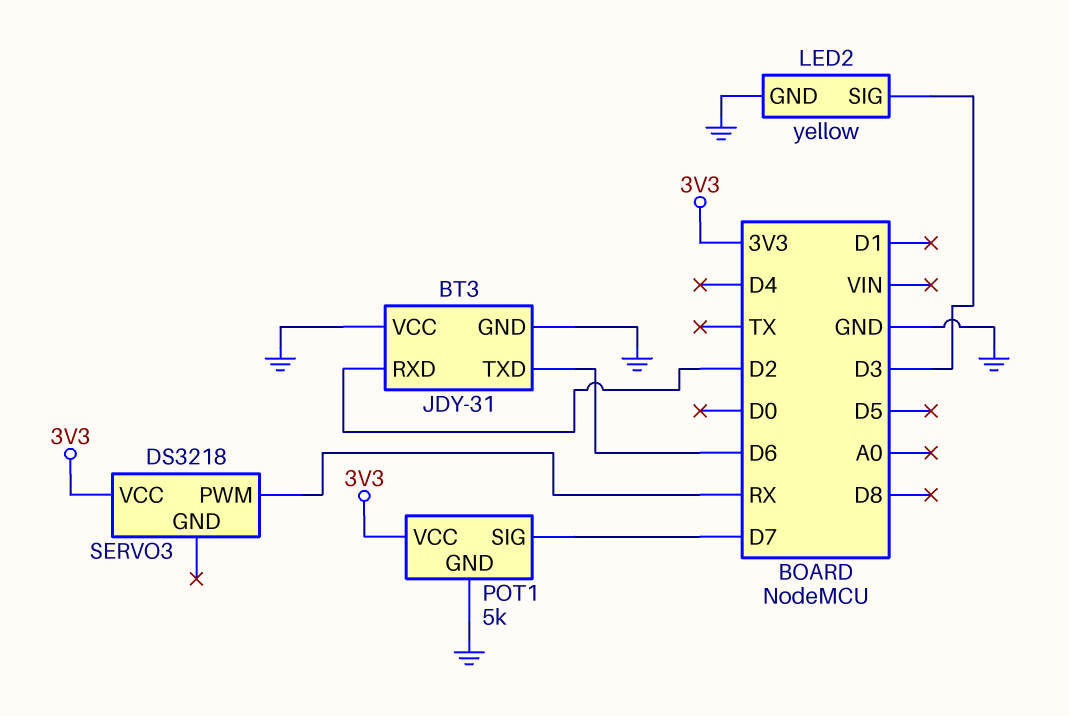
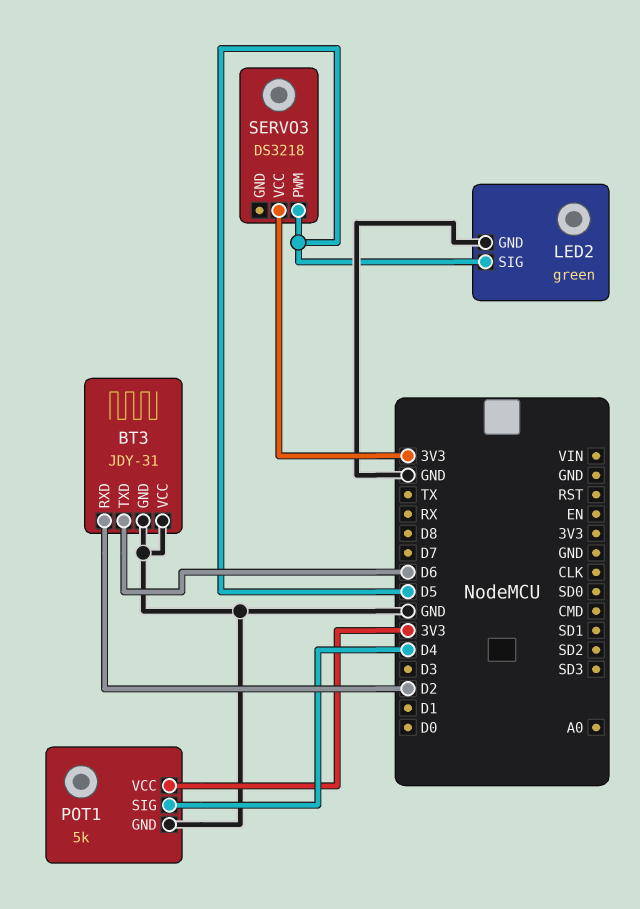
LED2: yellow -> green
LED2 pin SIG: D3 -> D5
POT1 pin SIG: D7 -> D4
SERVO3 pin PWM: RX -> D5

